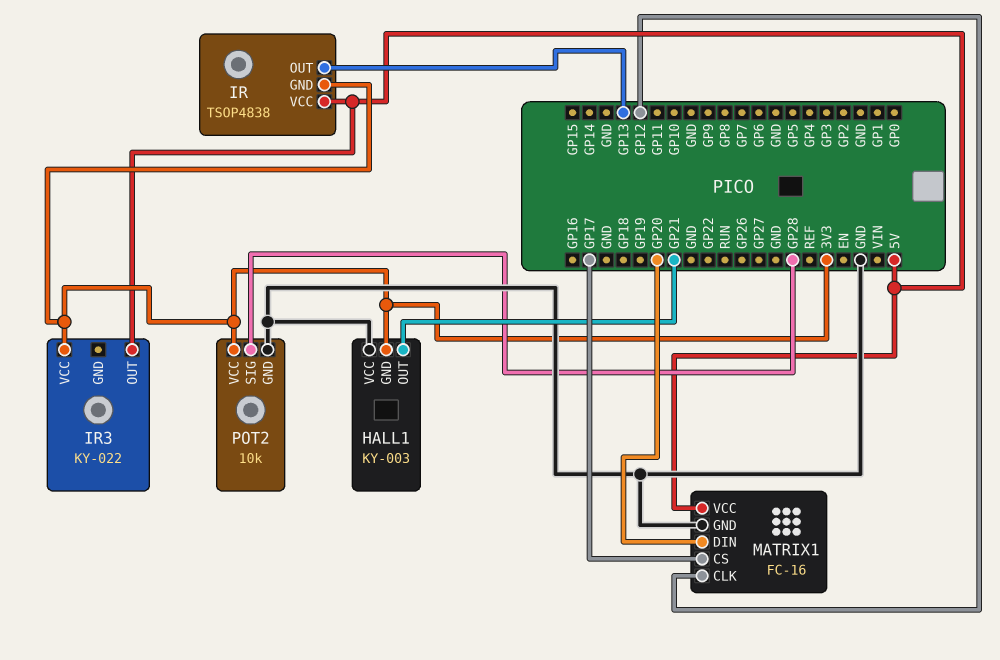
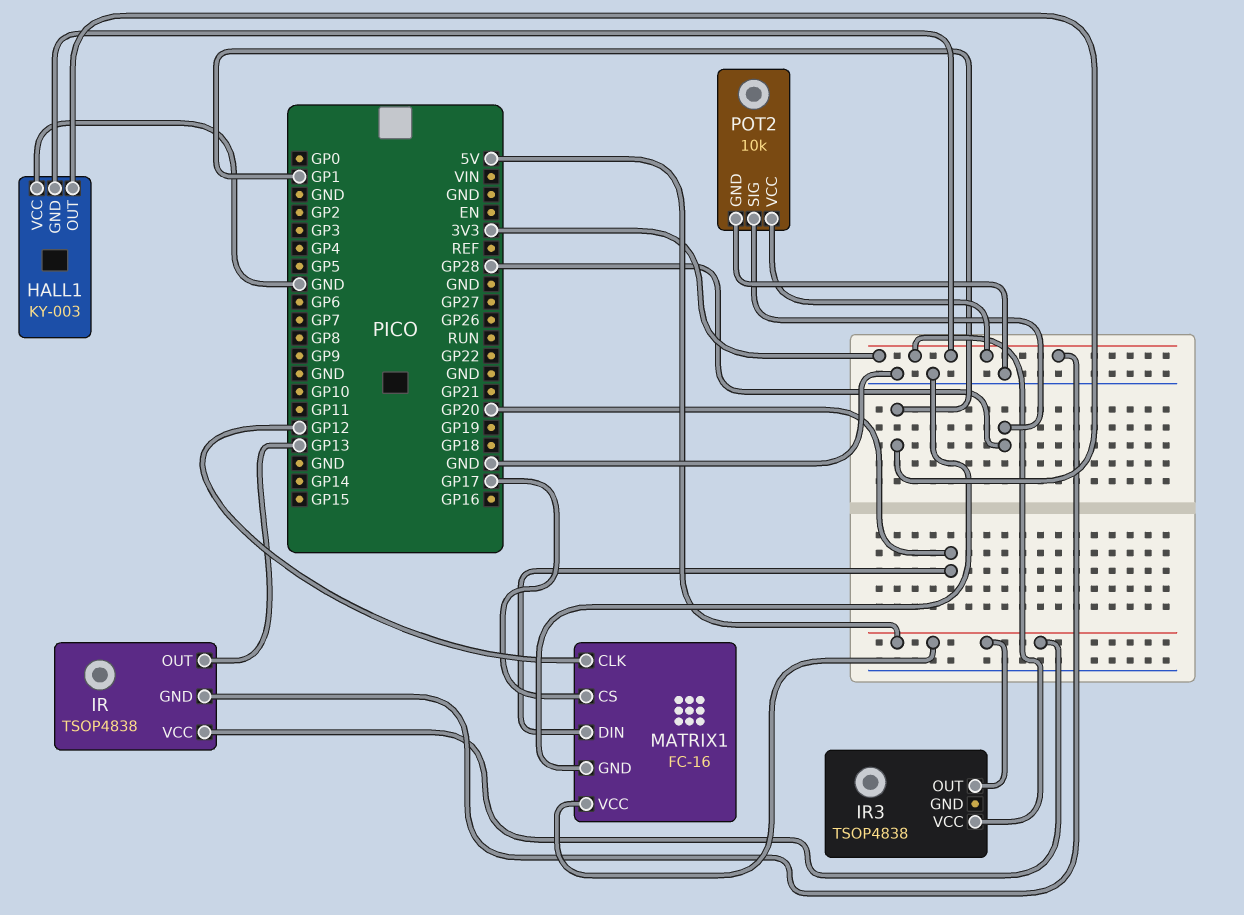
HALL1 pin OUT: GP21 -> GP1
IR3: KY-022 -> TSOP4838

